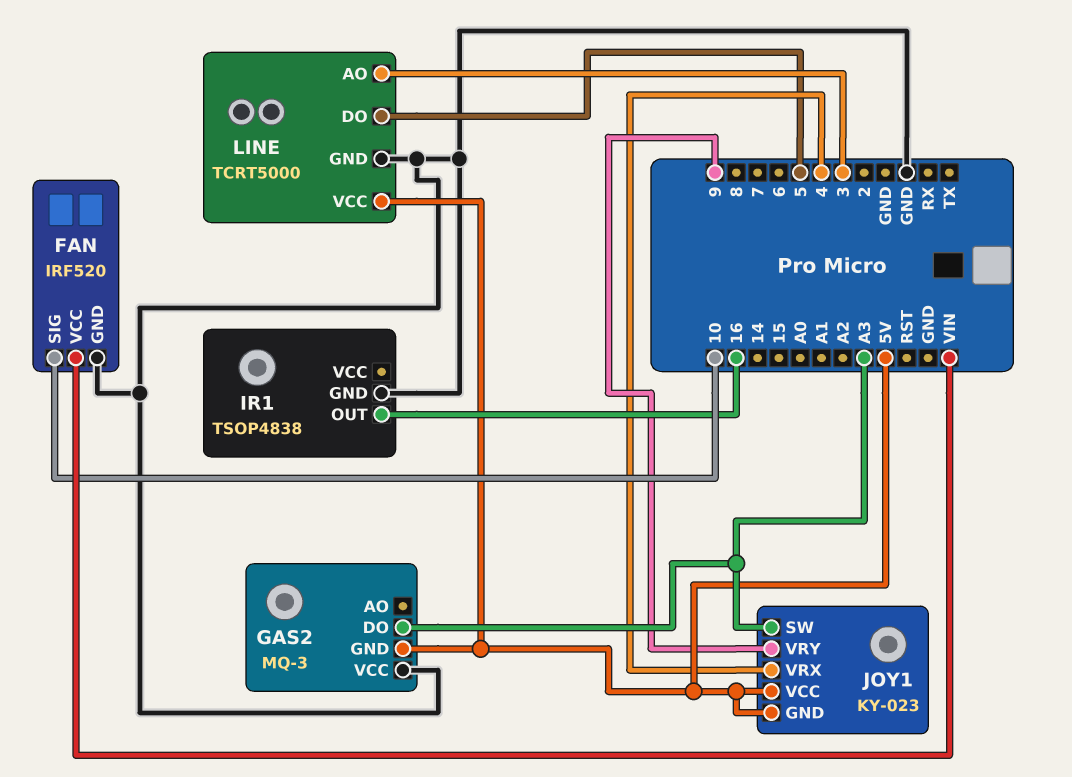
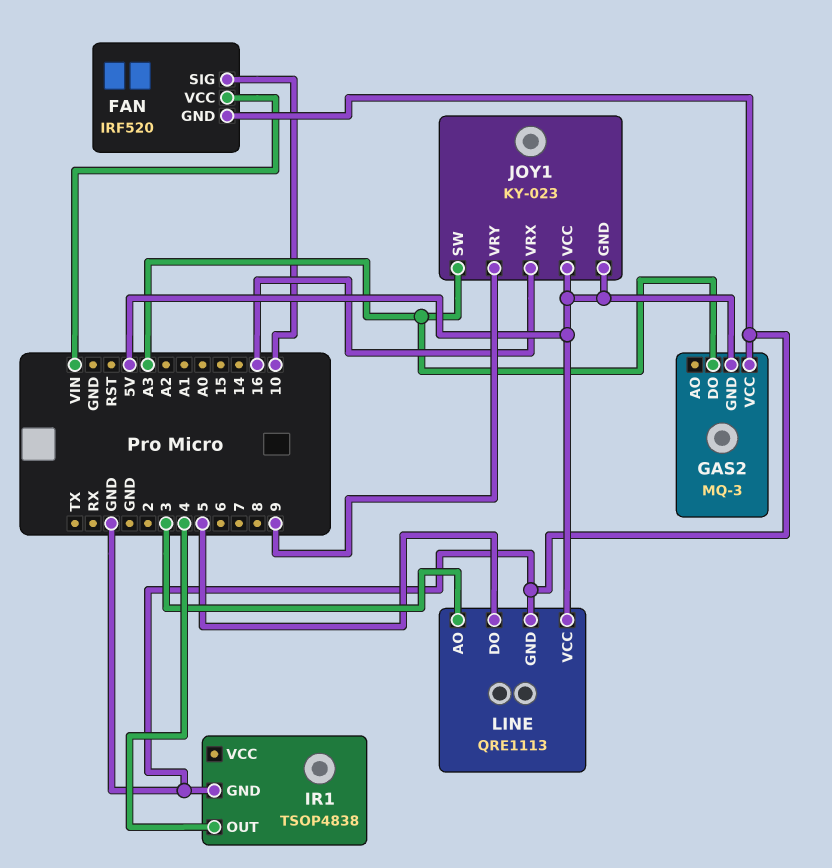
IR1 pin OUT: 16 -> 4
JOY1 pin VRX: 4 -> 16
LINE: TCRT5000 -> QRE1113

